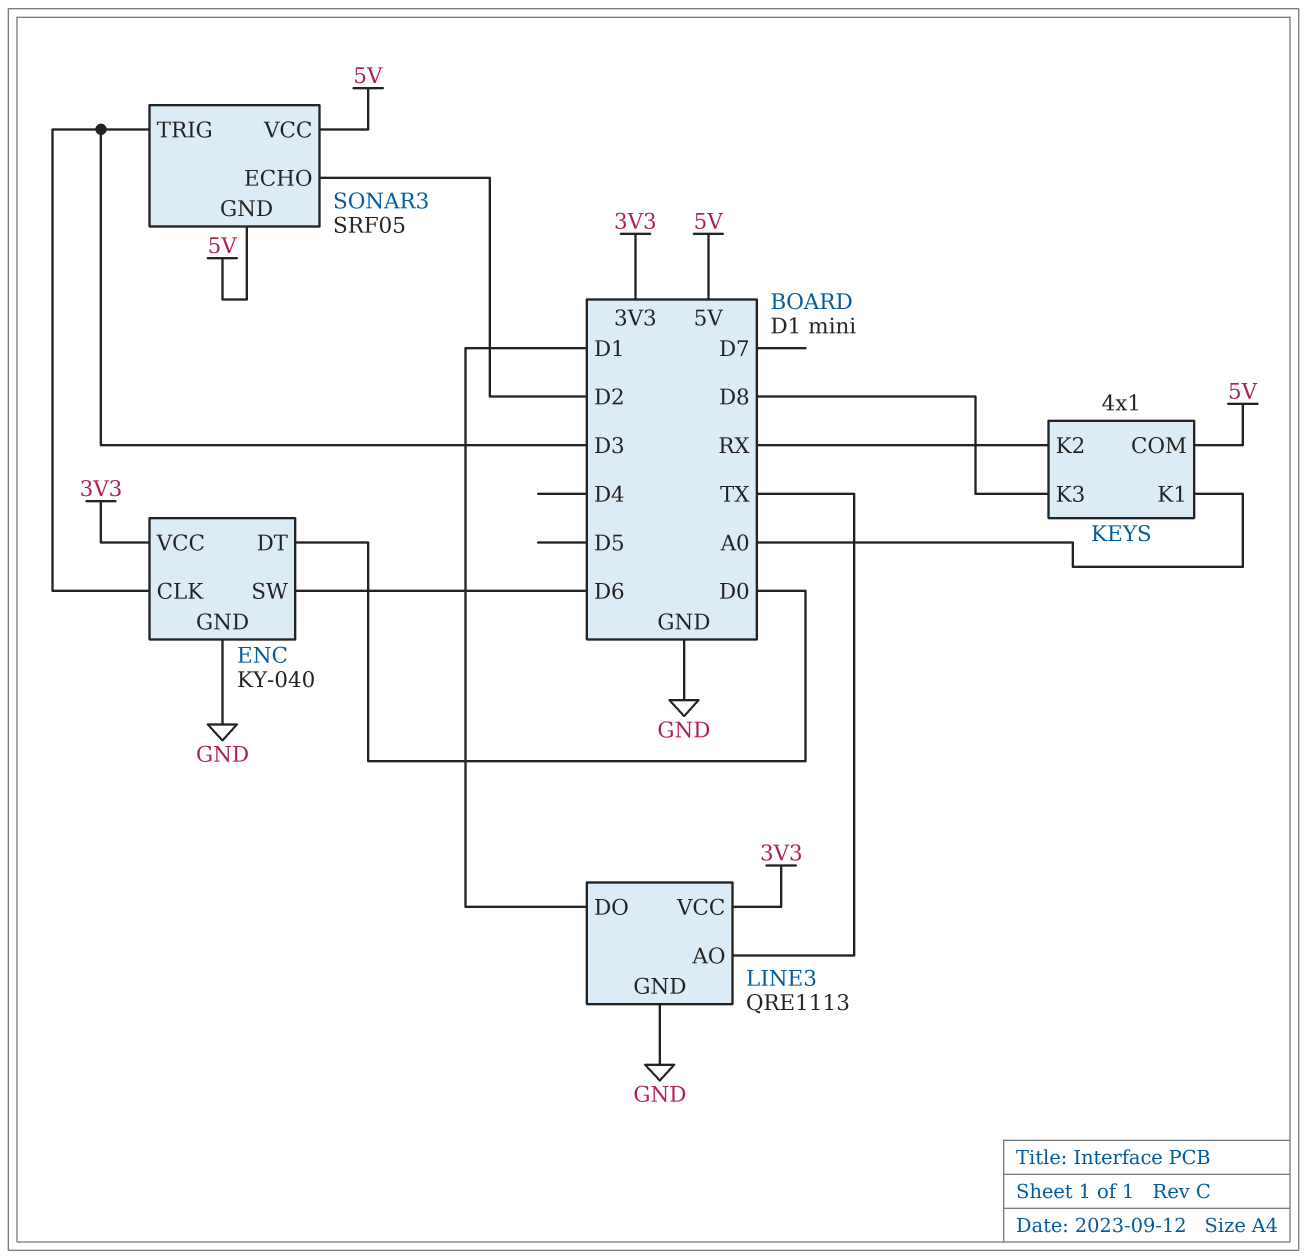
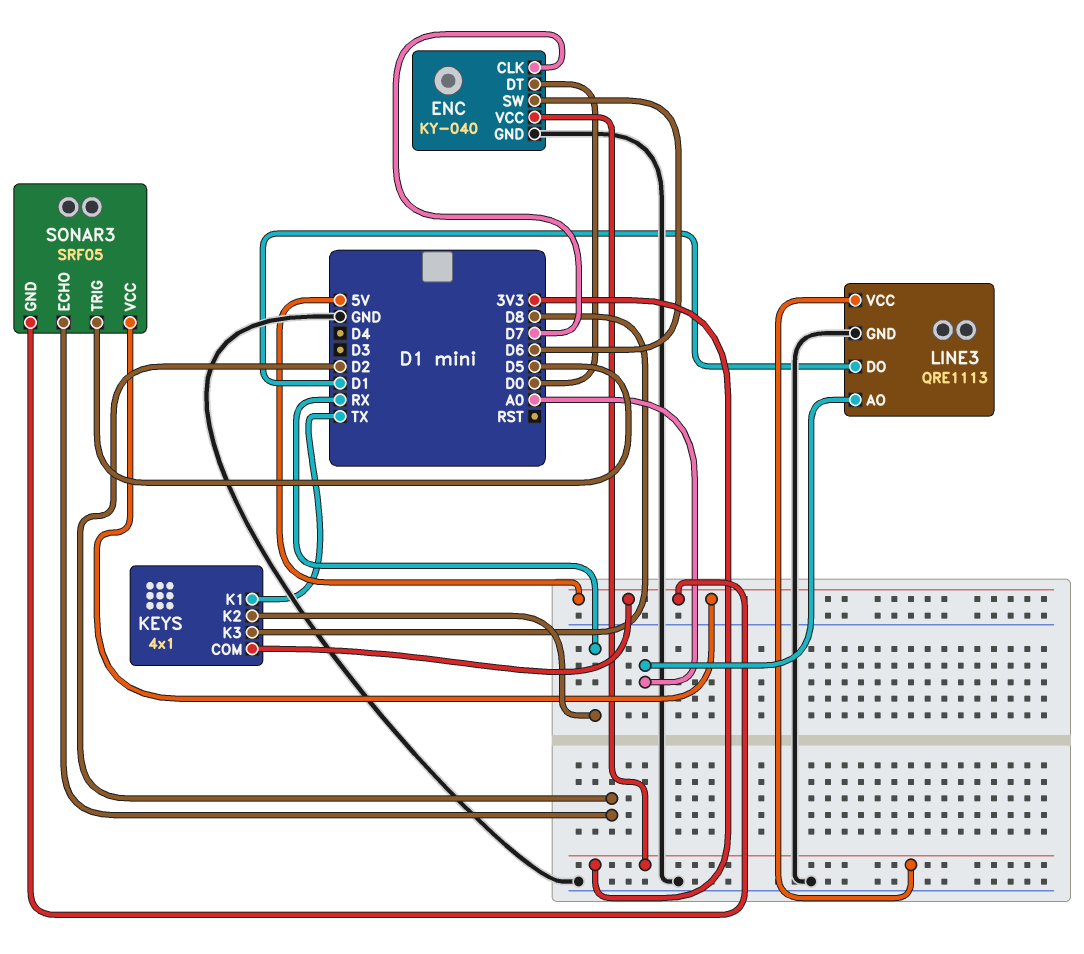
ENC pin CLK: D3 -> D7
KEYS pin K1: A0 -> TX
LINE3 pin AO: TX -> A0
SONAR3 pin TRIG: D3 -> D5

